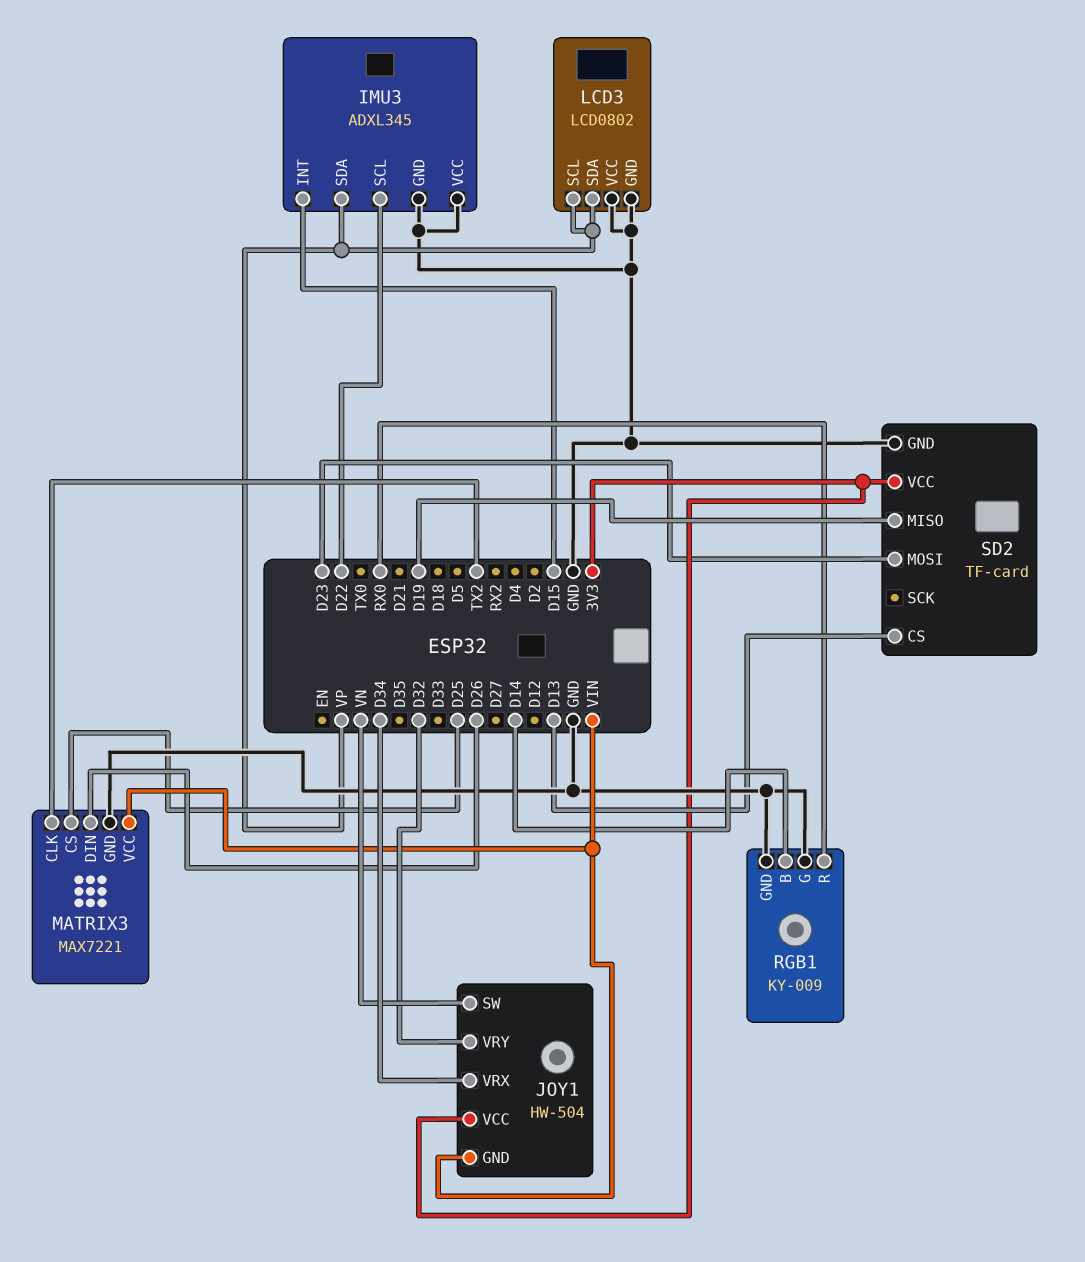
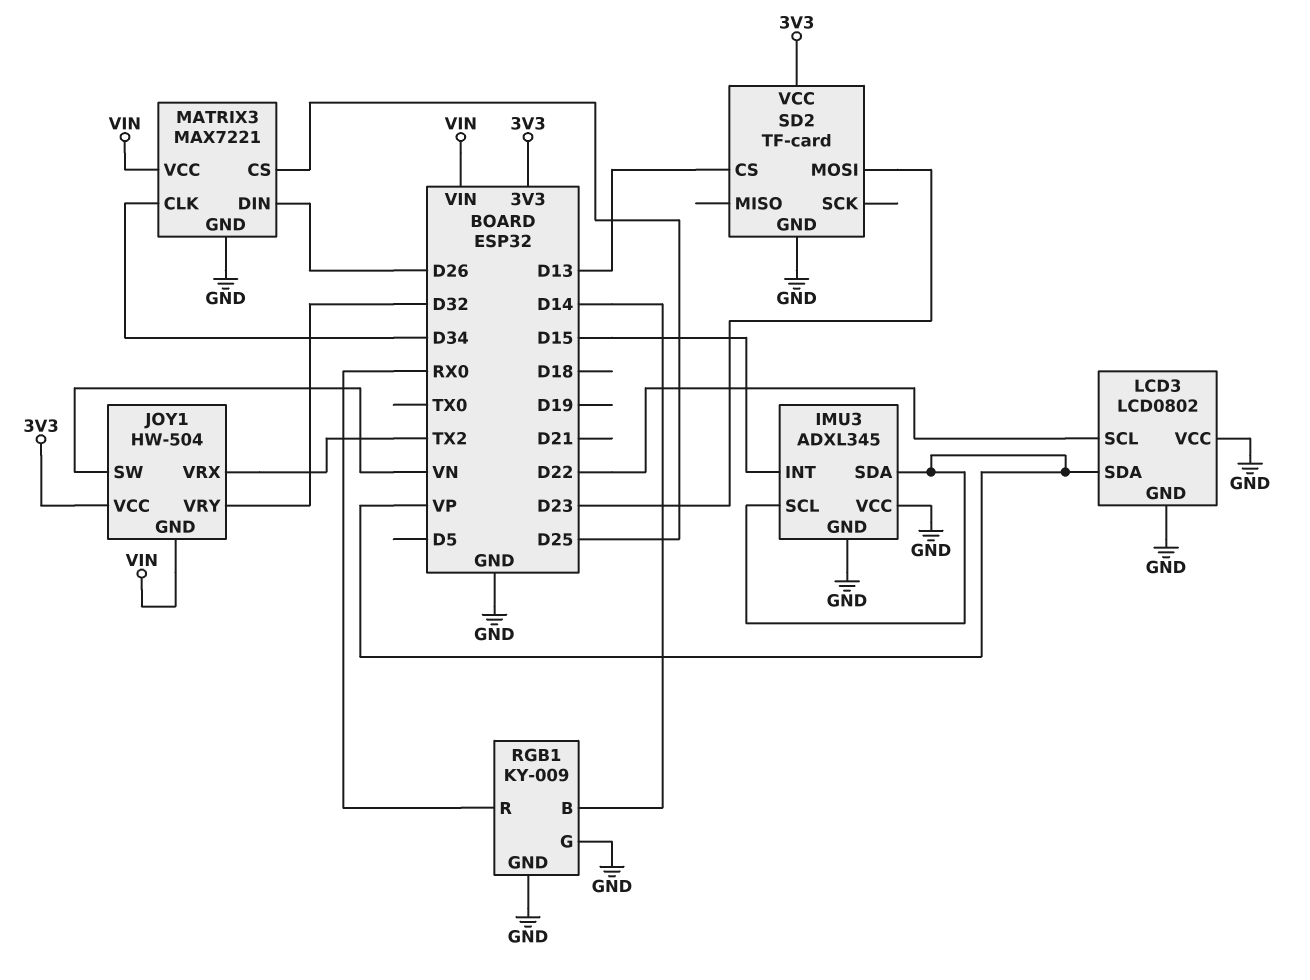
IMU3 pin SCL: D22 -> VP
JOY1 pin VRX: D34 -> TX2
LCD3 pin SCL: VP -> D22
MATRIX3 pin CLK: TX2 -> D34
SD2 pin MISO: D19 -> none

